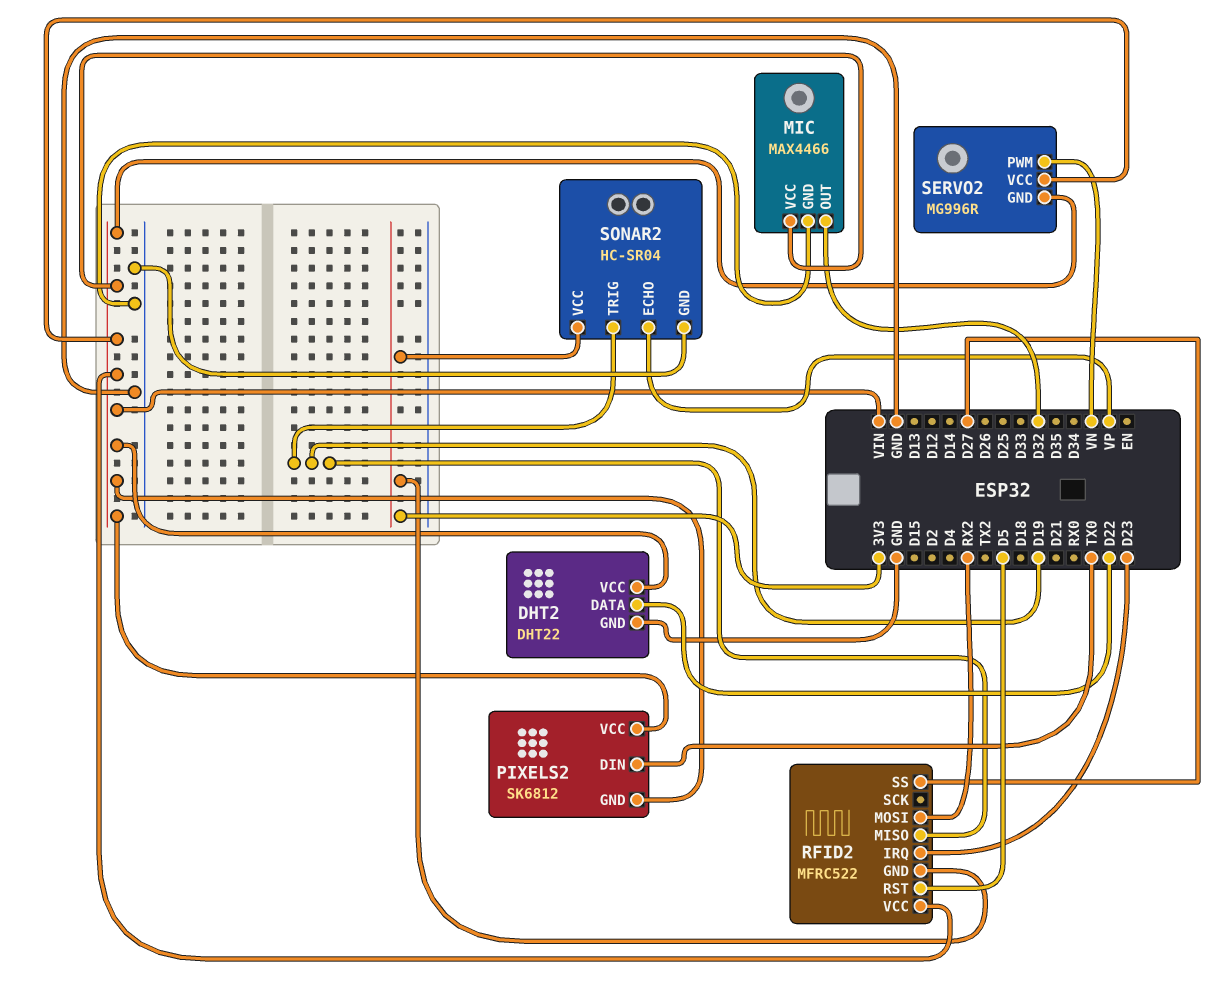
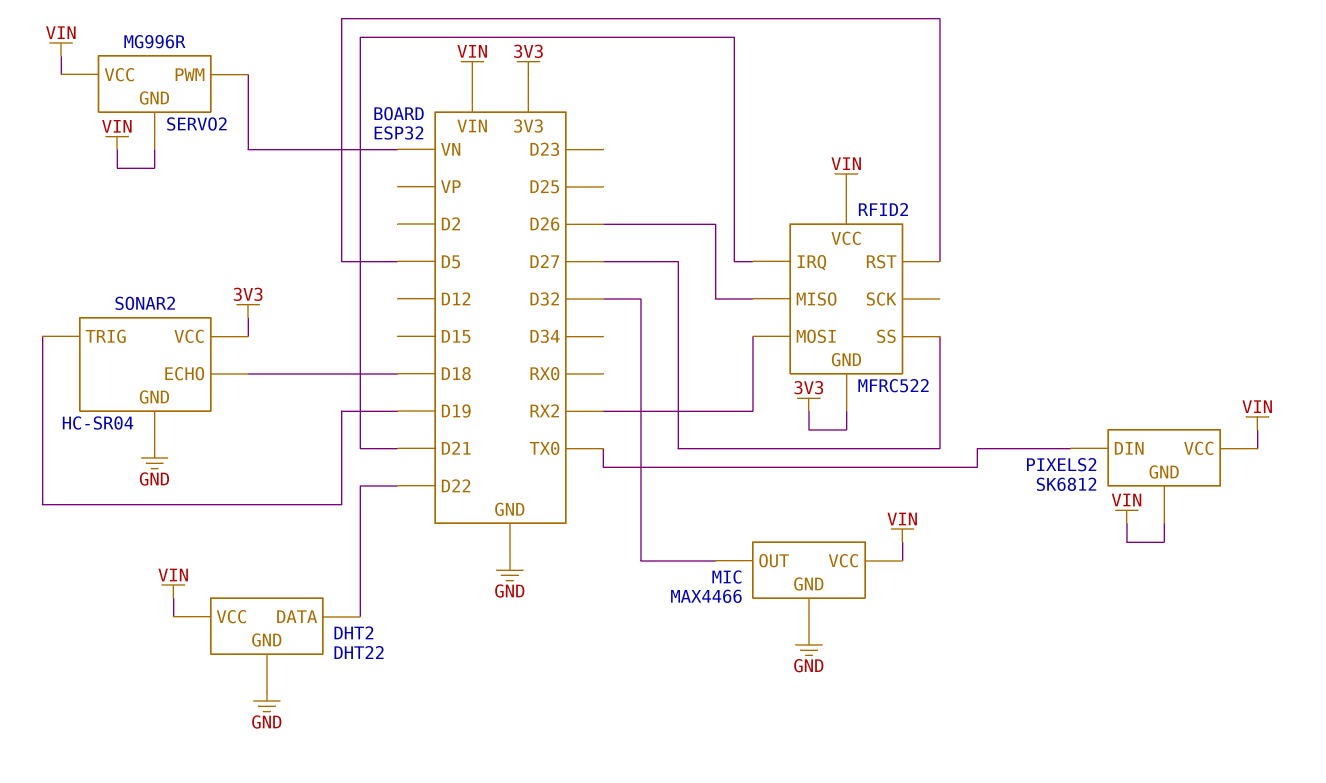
RFID2 pin IRQ: D23 -> D21
RFID2 pin MISO: D19 -> D26
SONAR2 pin ECHO: VP -> D18

